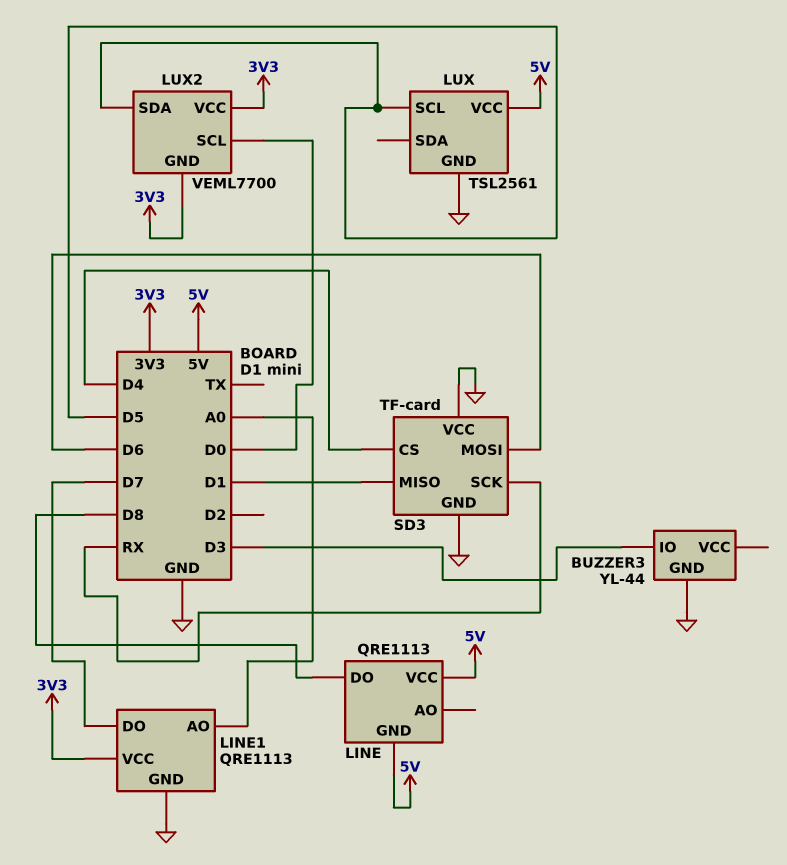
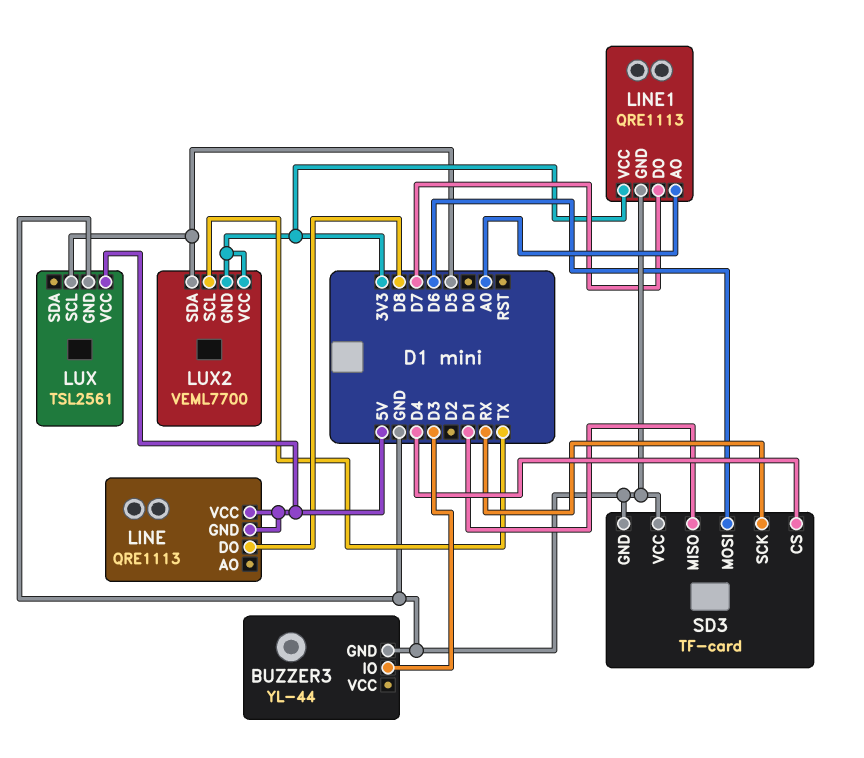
LUX2 pin SCL: D0 -> TX

